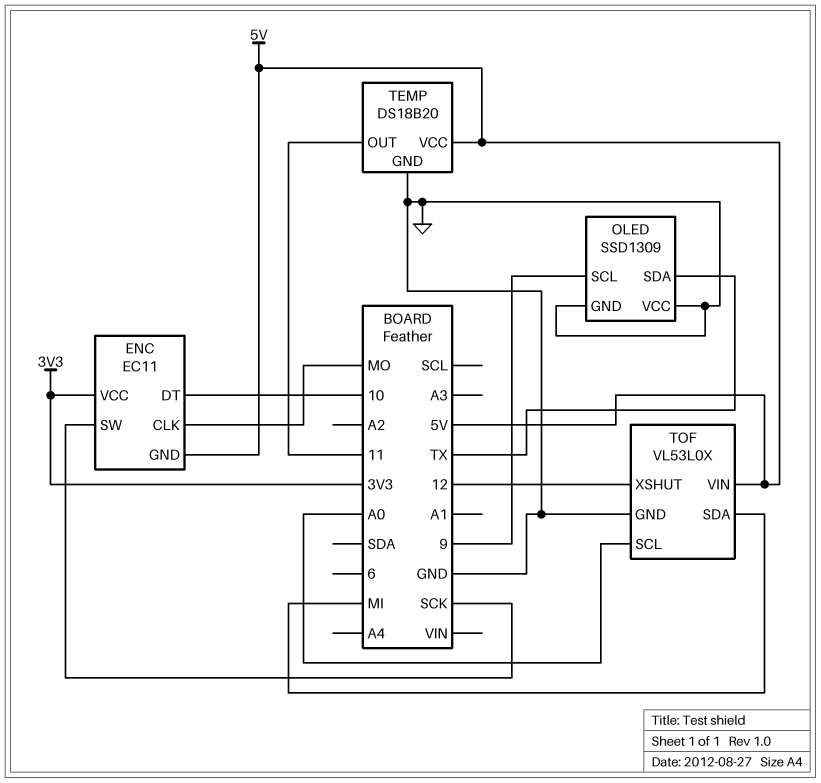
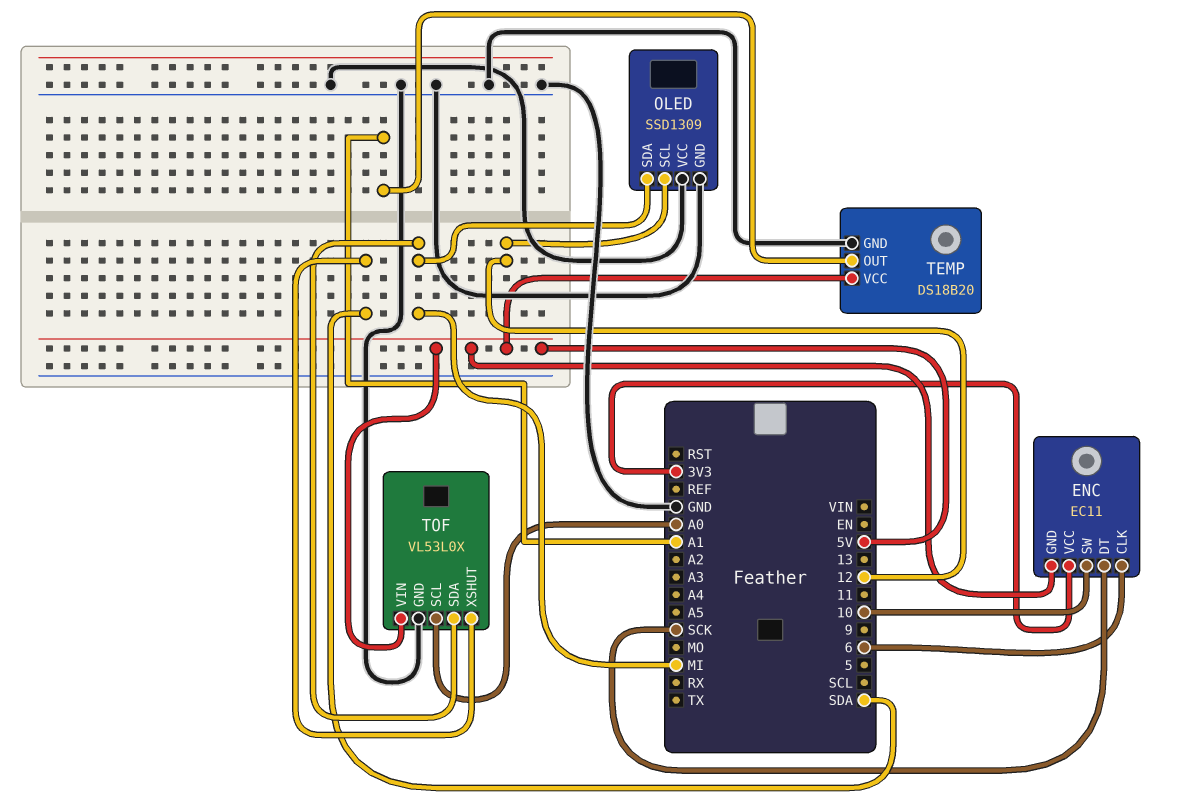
ENC pin CLK: MO -> 6
ENC pin DT: 10 -> SCK
ENC pin SW: SCK -> 10
OLED pin SCL: 9 -> 12
OLED pin SDA: TX -> MI
TEMP pin OUT: 11 -> A1
TOF pin XSHUT: 12 -> SDA

